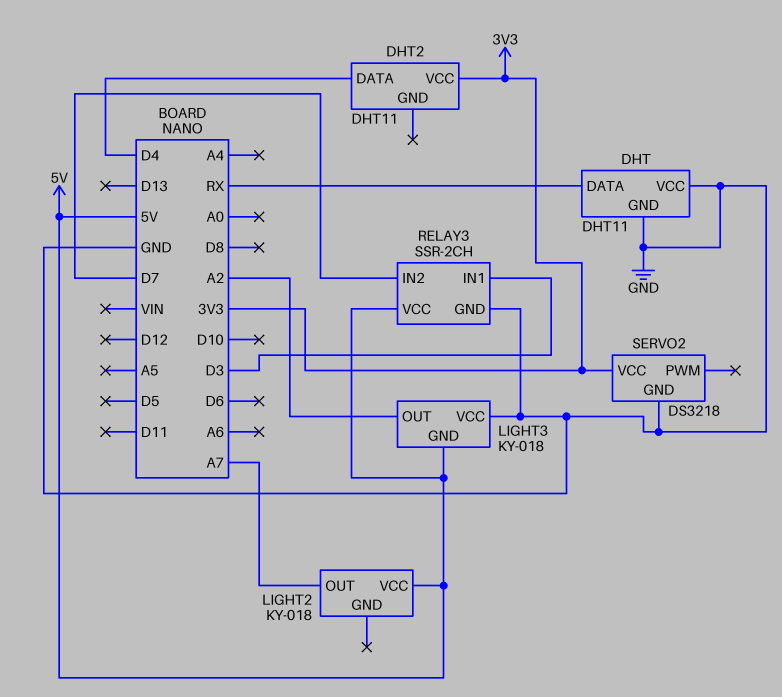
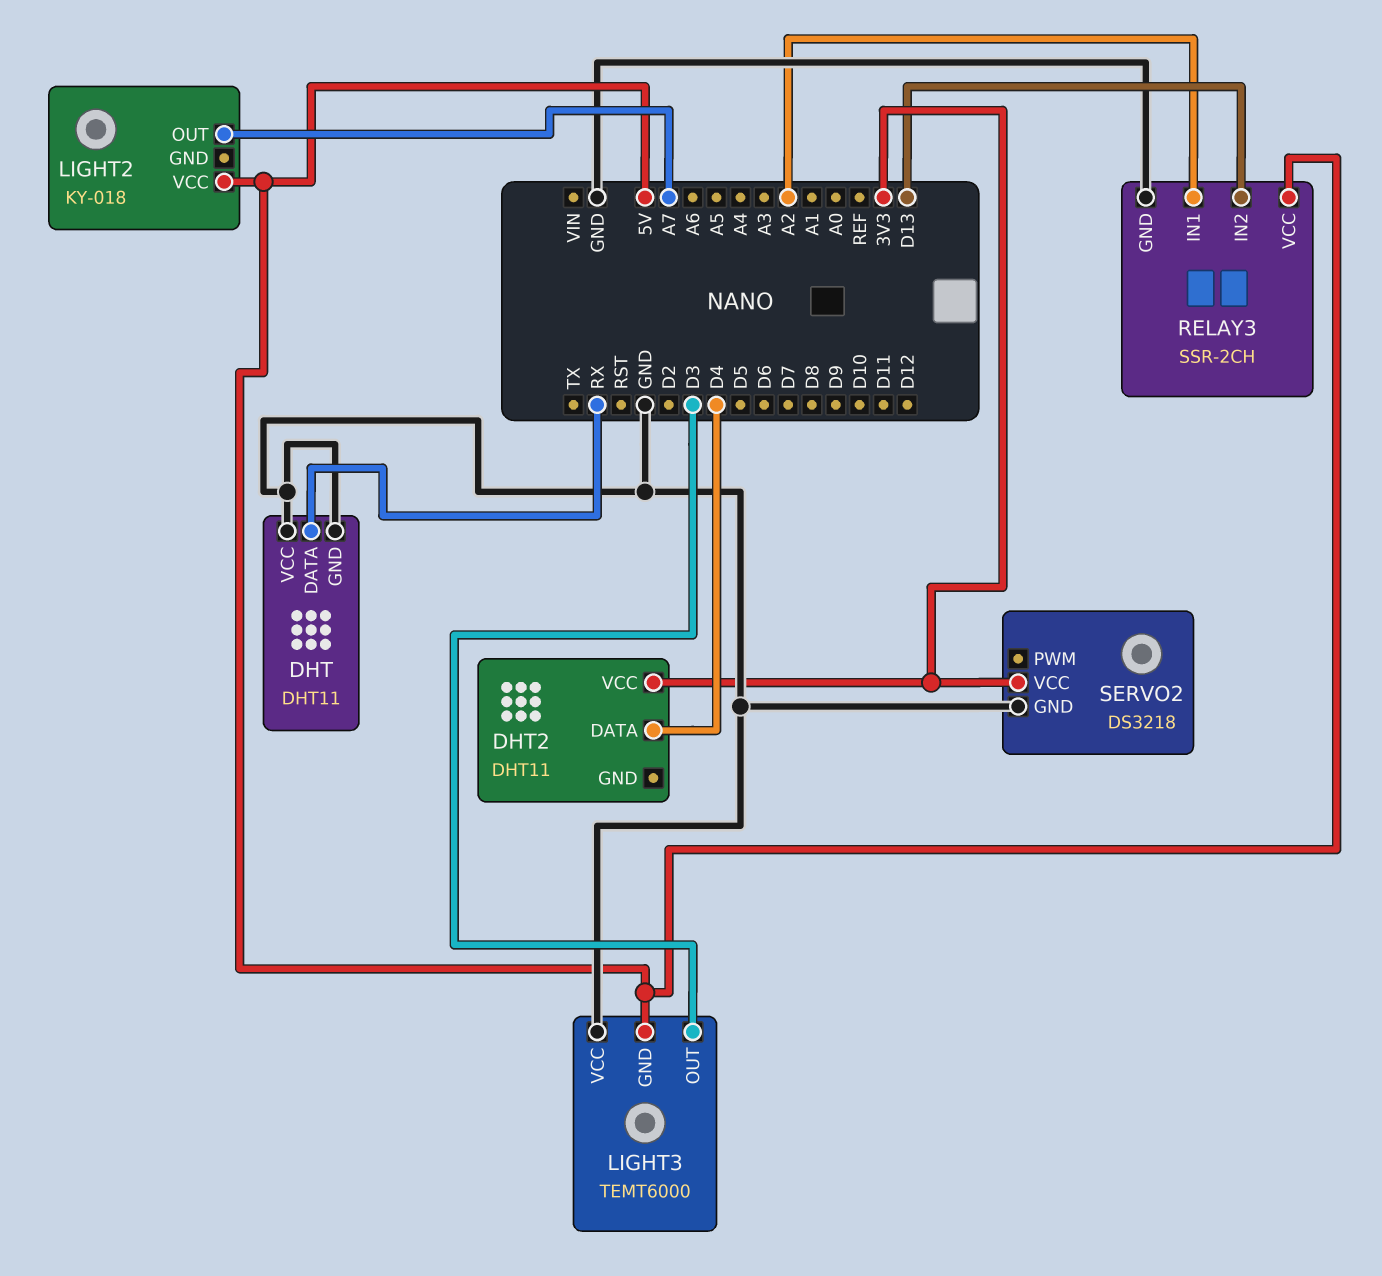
LIGHT3: KY-018 -> TEMT6000
LIGHT3 pin OUT: A2 -> D3
RELAY3 pin IN1: D3 -> A2
RELAY3 pin IN2: D7 -> D13

